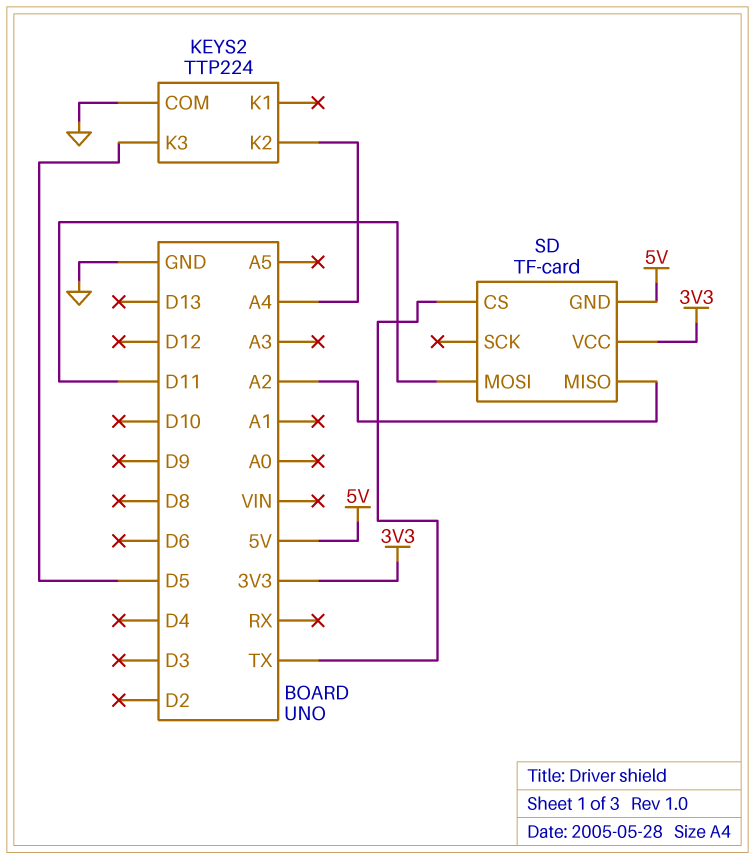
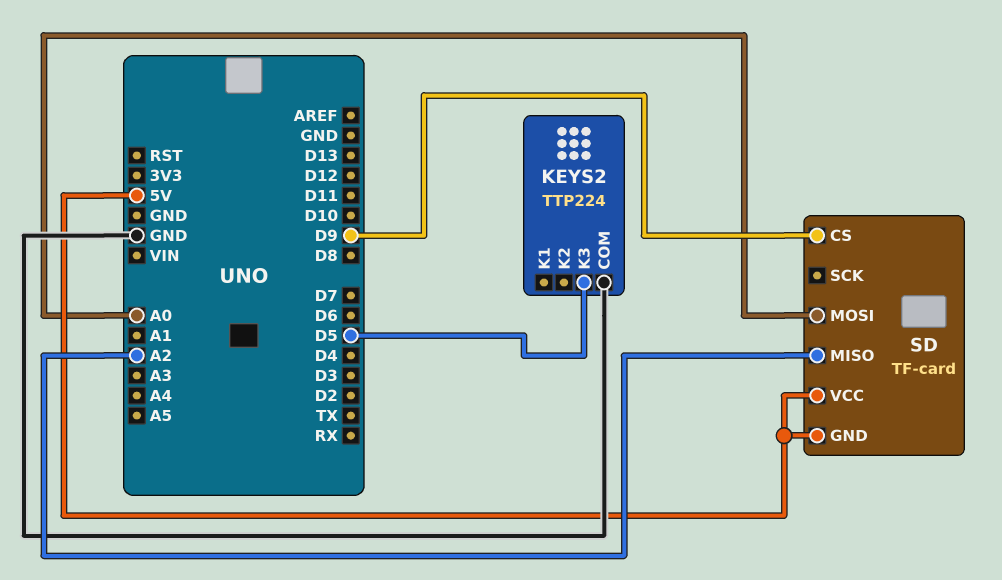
KEYS2 pin K2: A4 -> none
SD pin CS: TX -> D9
SD pin MOSI: D11 -> A0
SD pin VCC: 3V3 -> 5V

